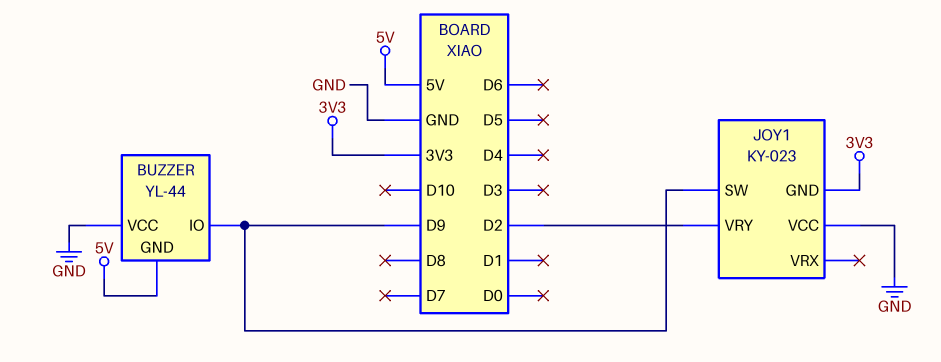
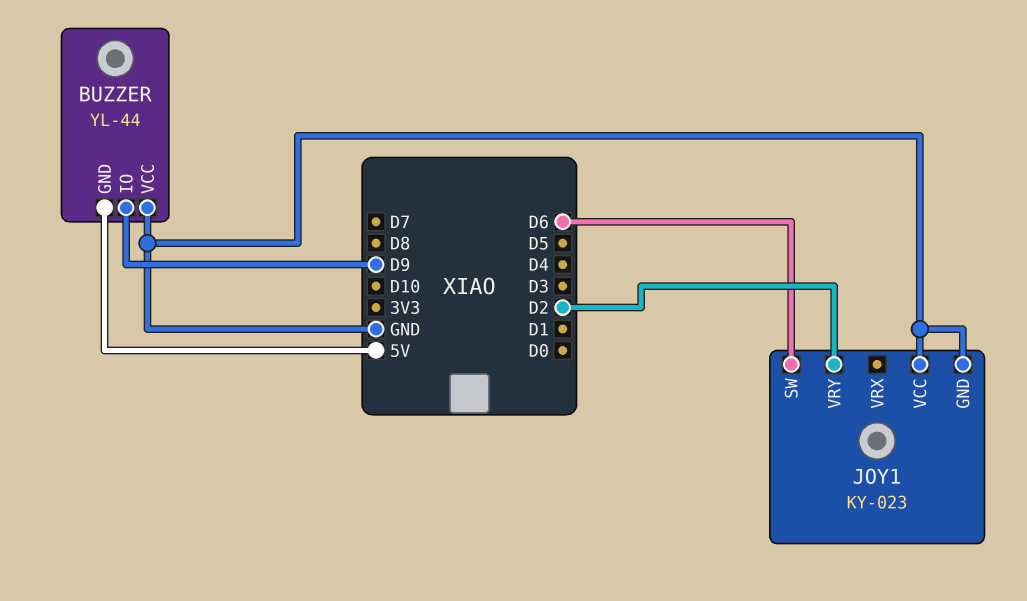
JOY1 pin GND: 3V3 -> GND
JOY1 pin SW: D9 -> D6

